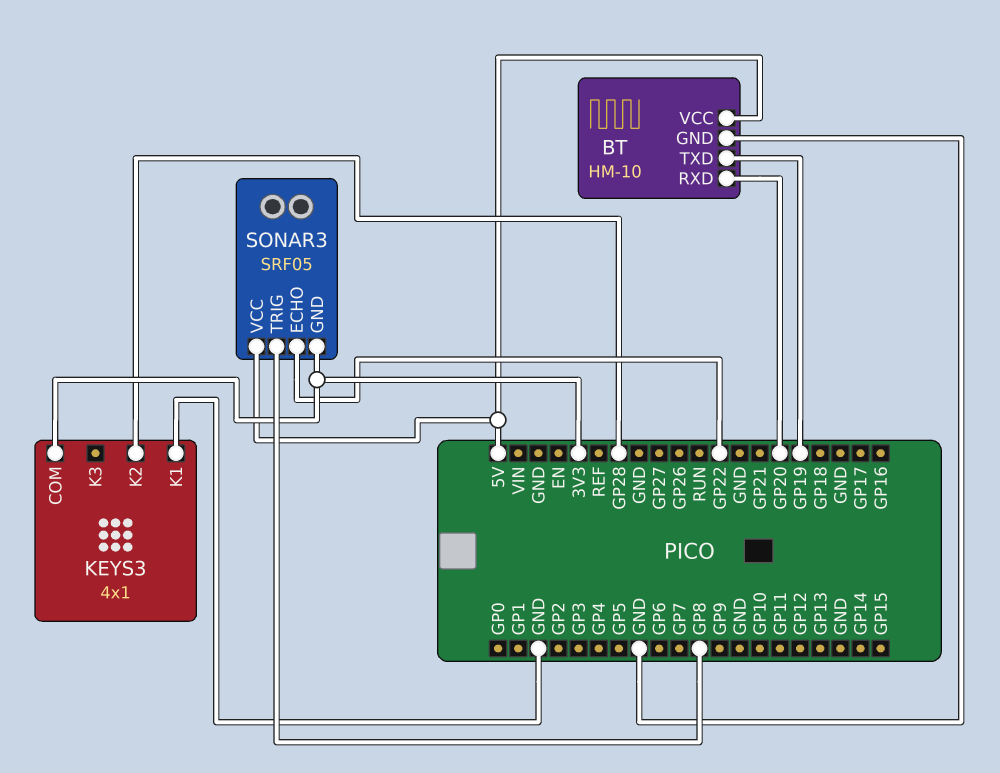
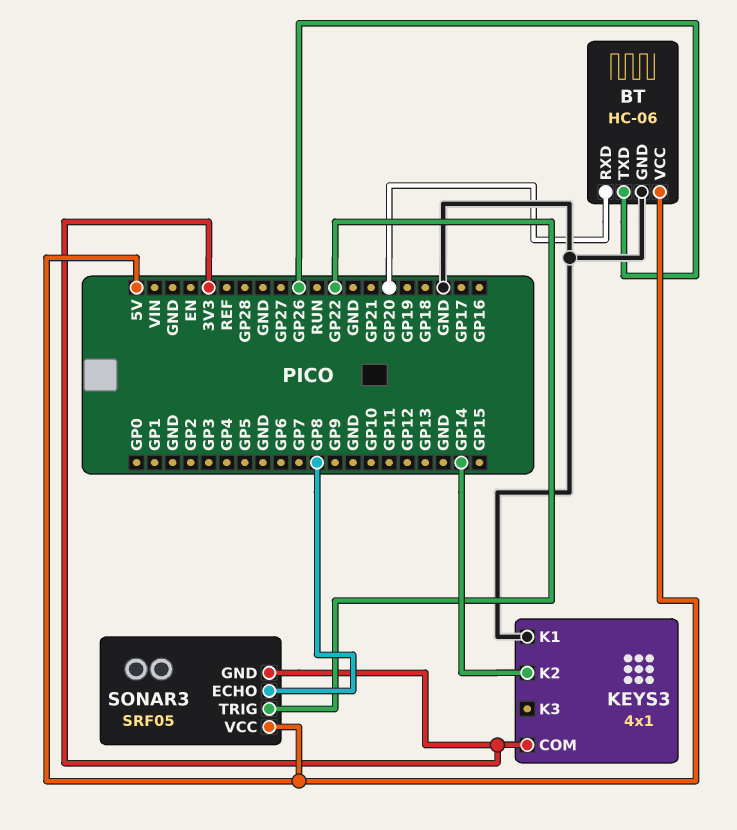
BT: HM-10 -> HC-06
BT pin TXD: GP19 -> GP26
KEYS3 pin K2: GP28 -> GP14
SONAR3 pin ECHO: GP22 -> GP8
SONAR3 pin TRIG: GP8 -> GP22

